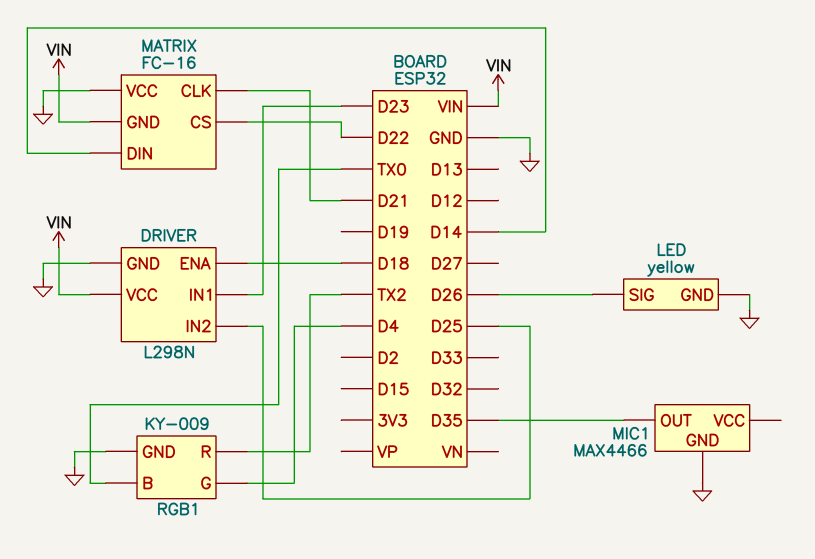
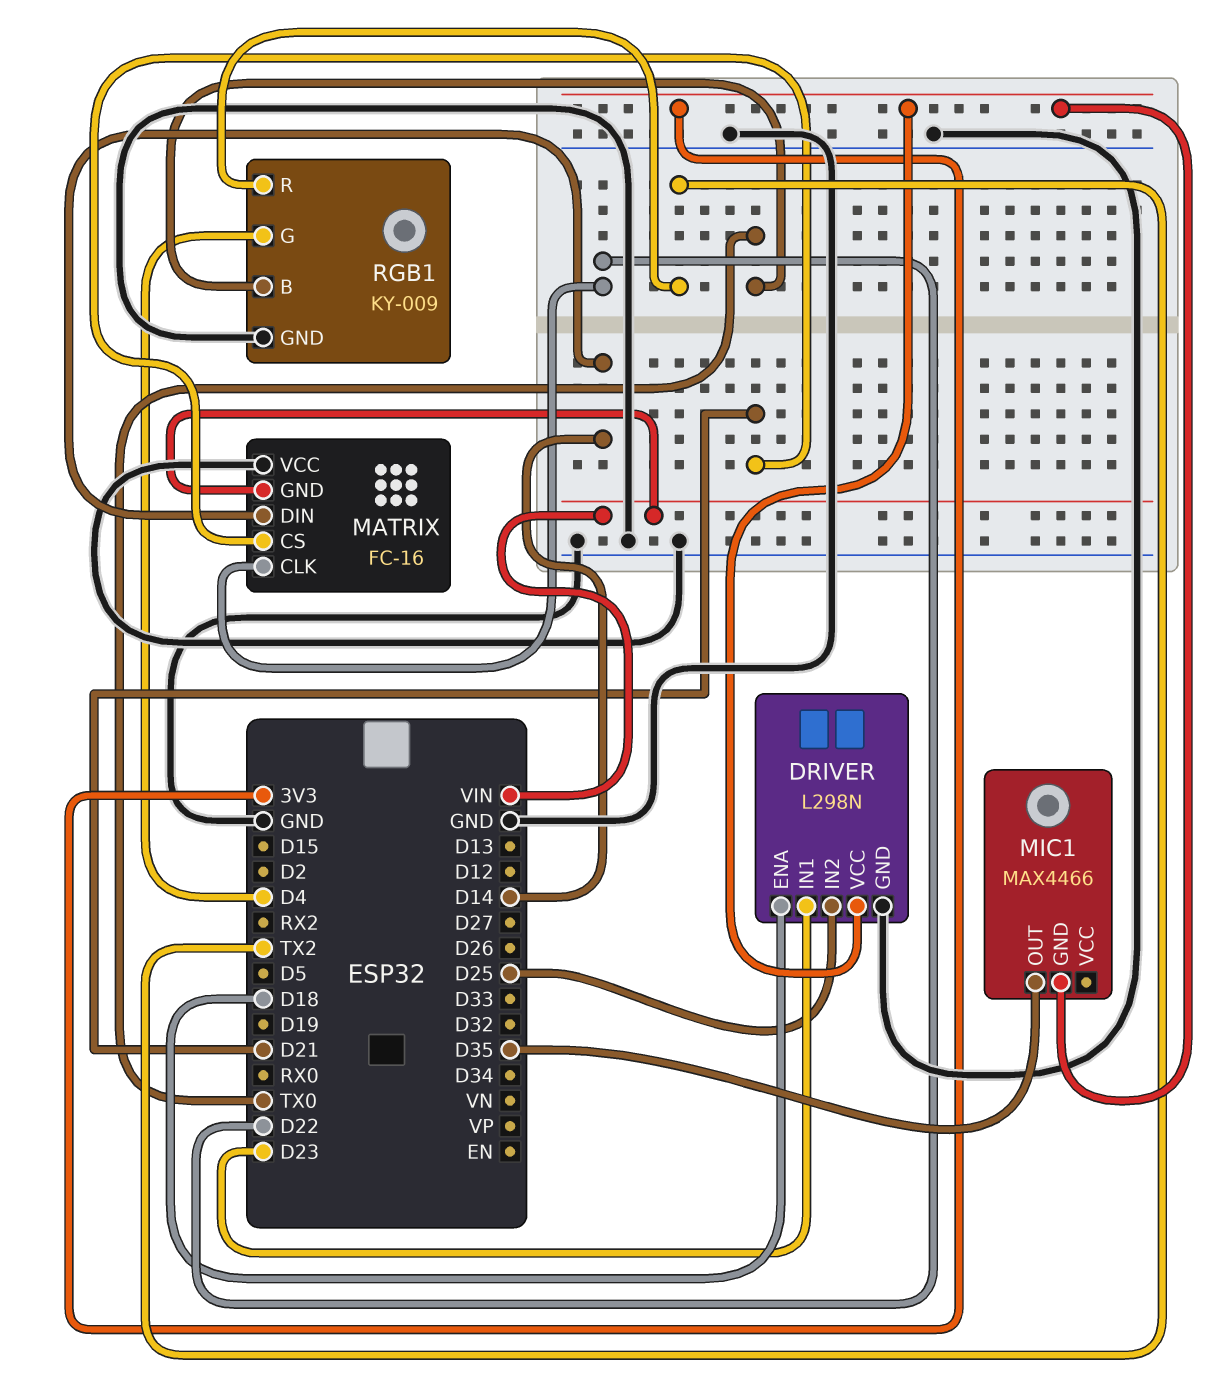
DRIVER pin VCC: VIN -> 3V3
LED: yellow -> none
LED pin GND: GND -> none
LED pin SIG: D26 -> none
MATRIX pin CLK: D21 -> D22
MATRIX pin CS: D22 -> D21
MIC1 pin GND: GND -> 3V3

